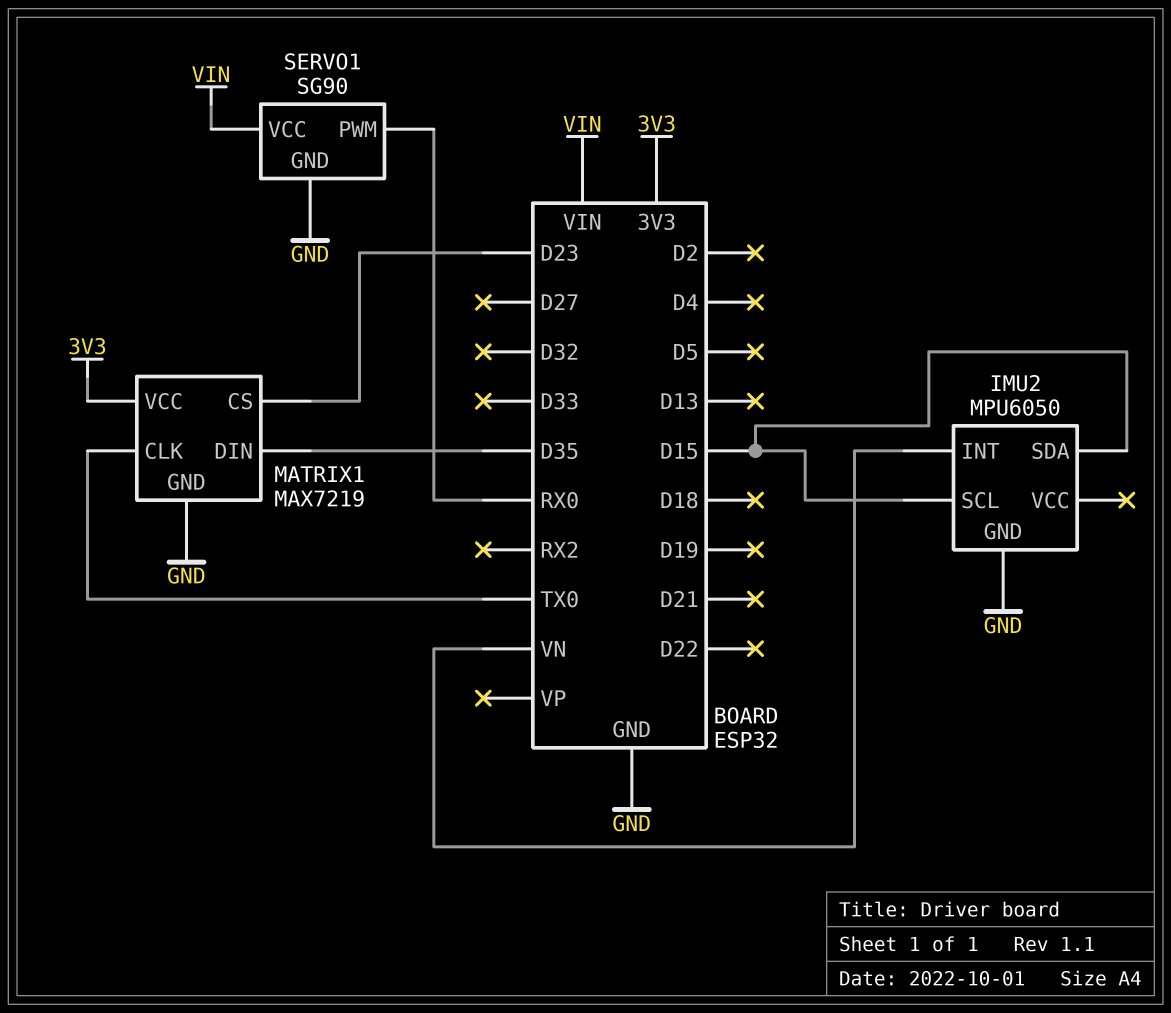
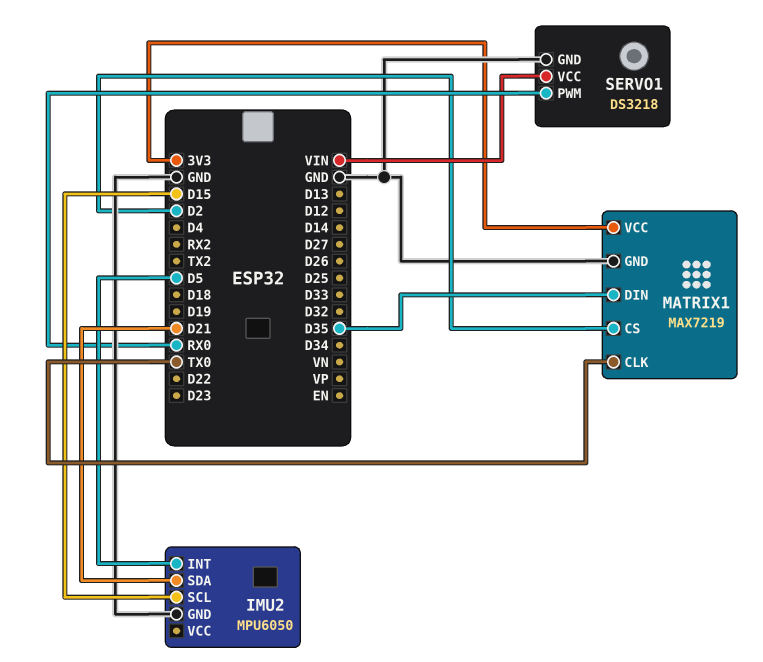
IMU2 pin INT: VN -> D5
IMU2 pin SDA: D15 -> D21
MATRIX1 pin CS: D23 -> D2
SERVO1: SG90 -> DS3218

